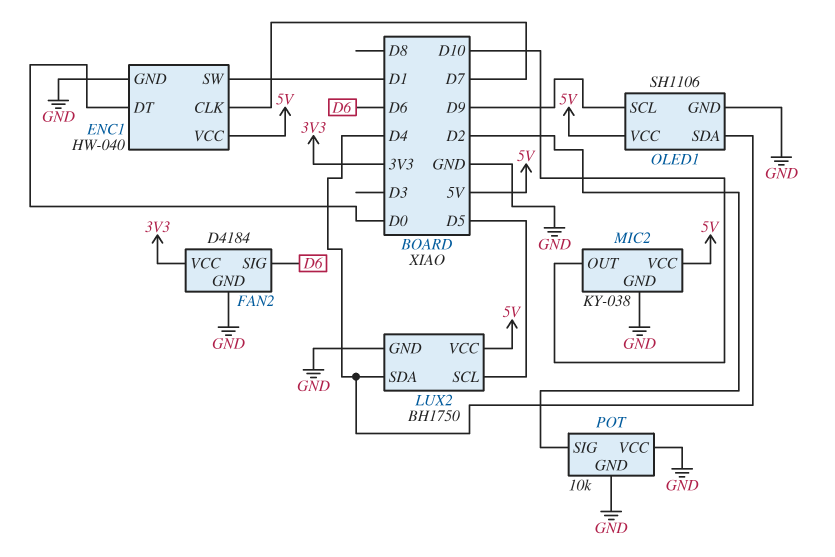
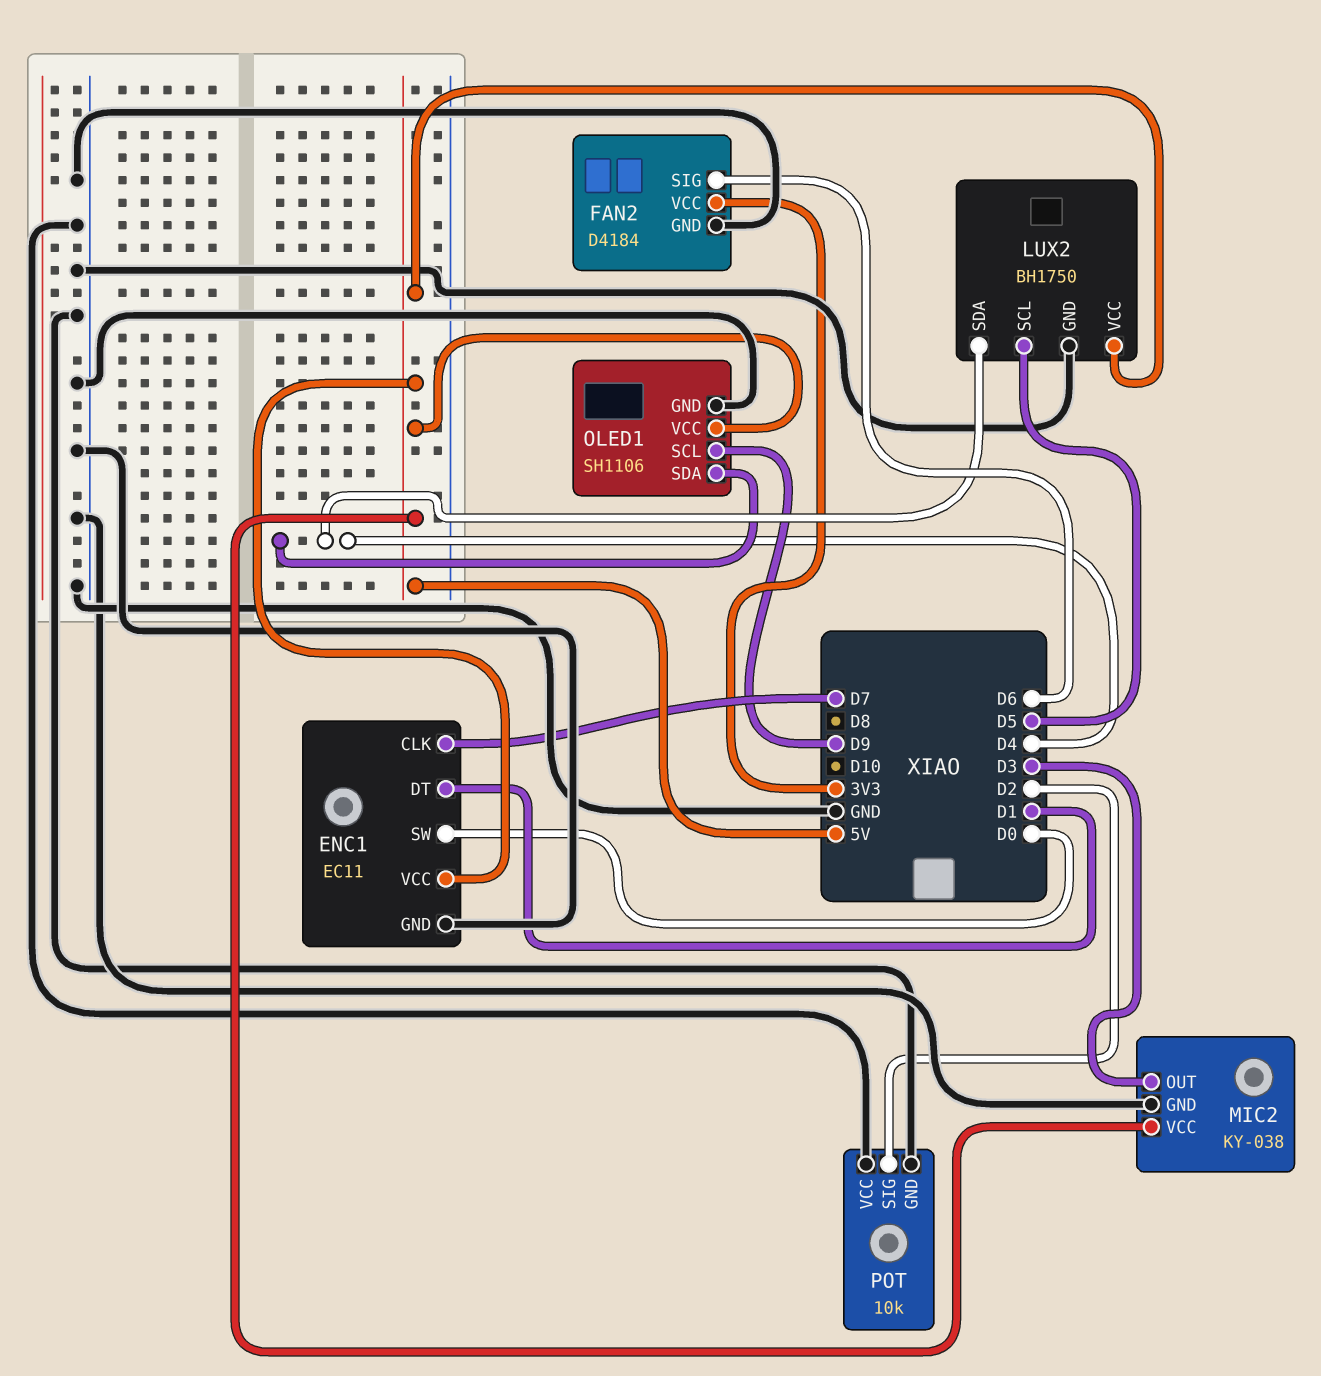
ENC1: HW-040 -> EC11
ENC1 pin DT: D0 -> D1
ENC1 pin SW: D1 -> D0
MIC2 pin OUT: D10 -> D3

